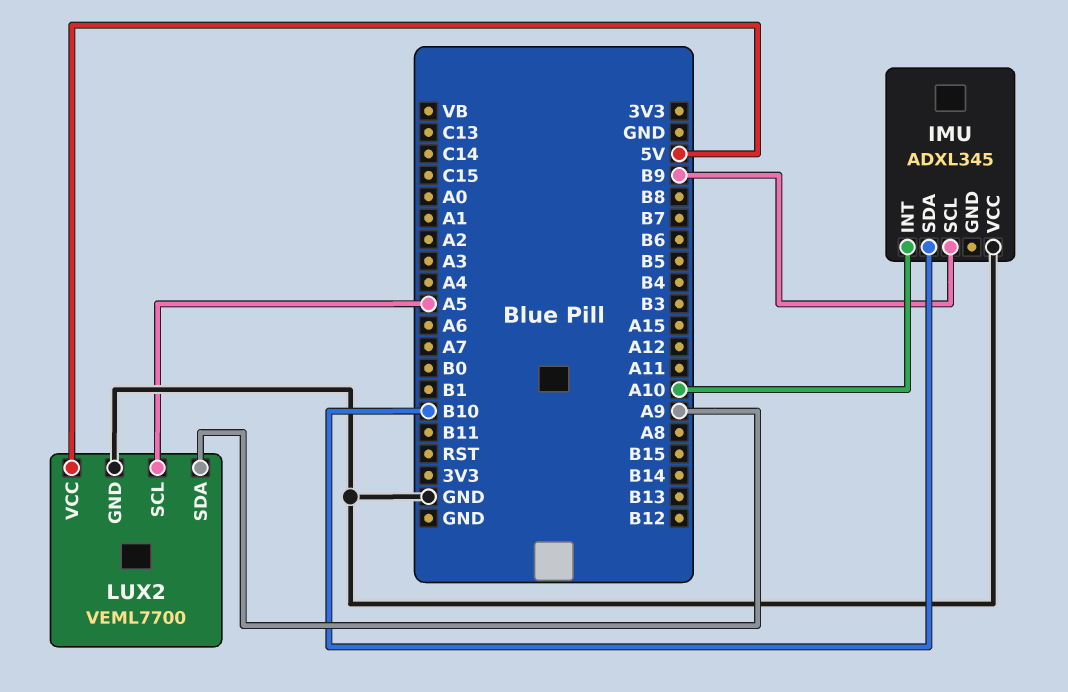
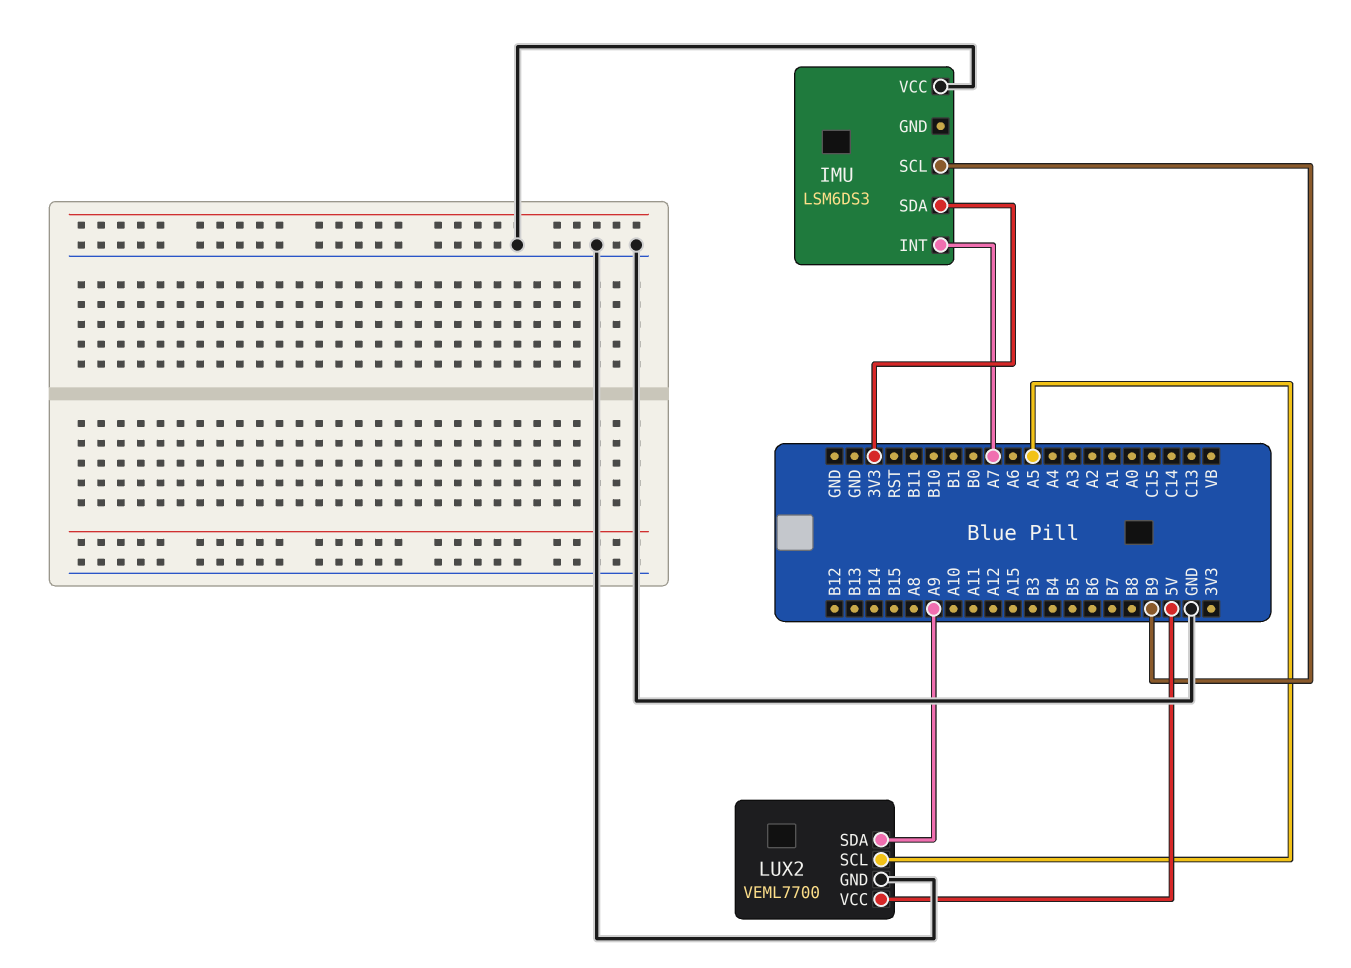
IMU: ADXL345 -> LSM6DS3
IMU pin INT: A10 -> A7
IMU pin SDA: B10 -> 3V3

